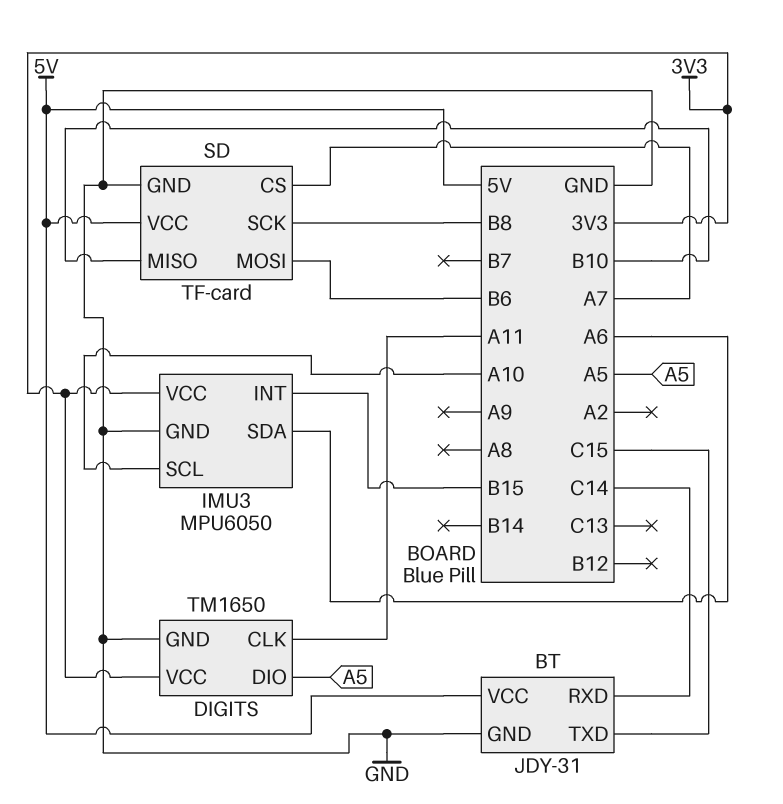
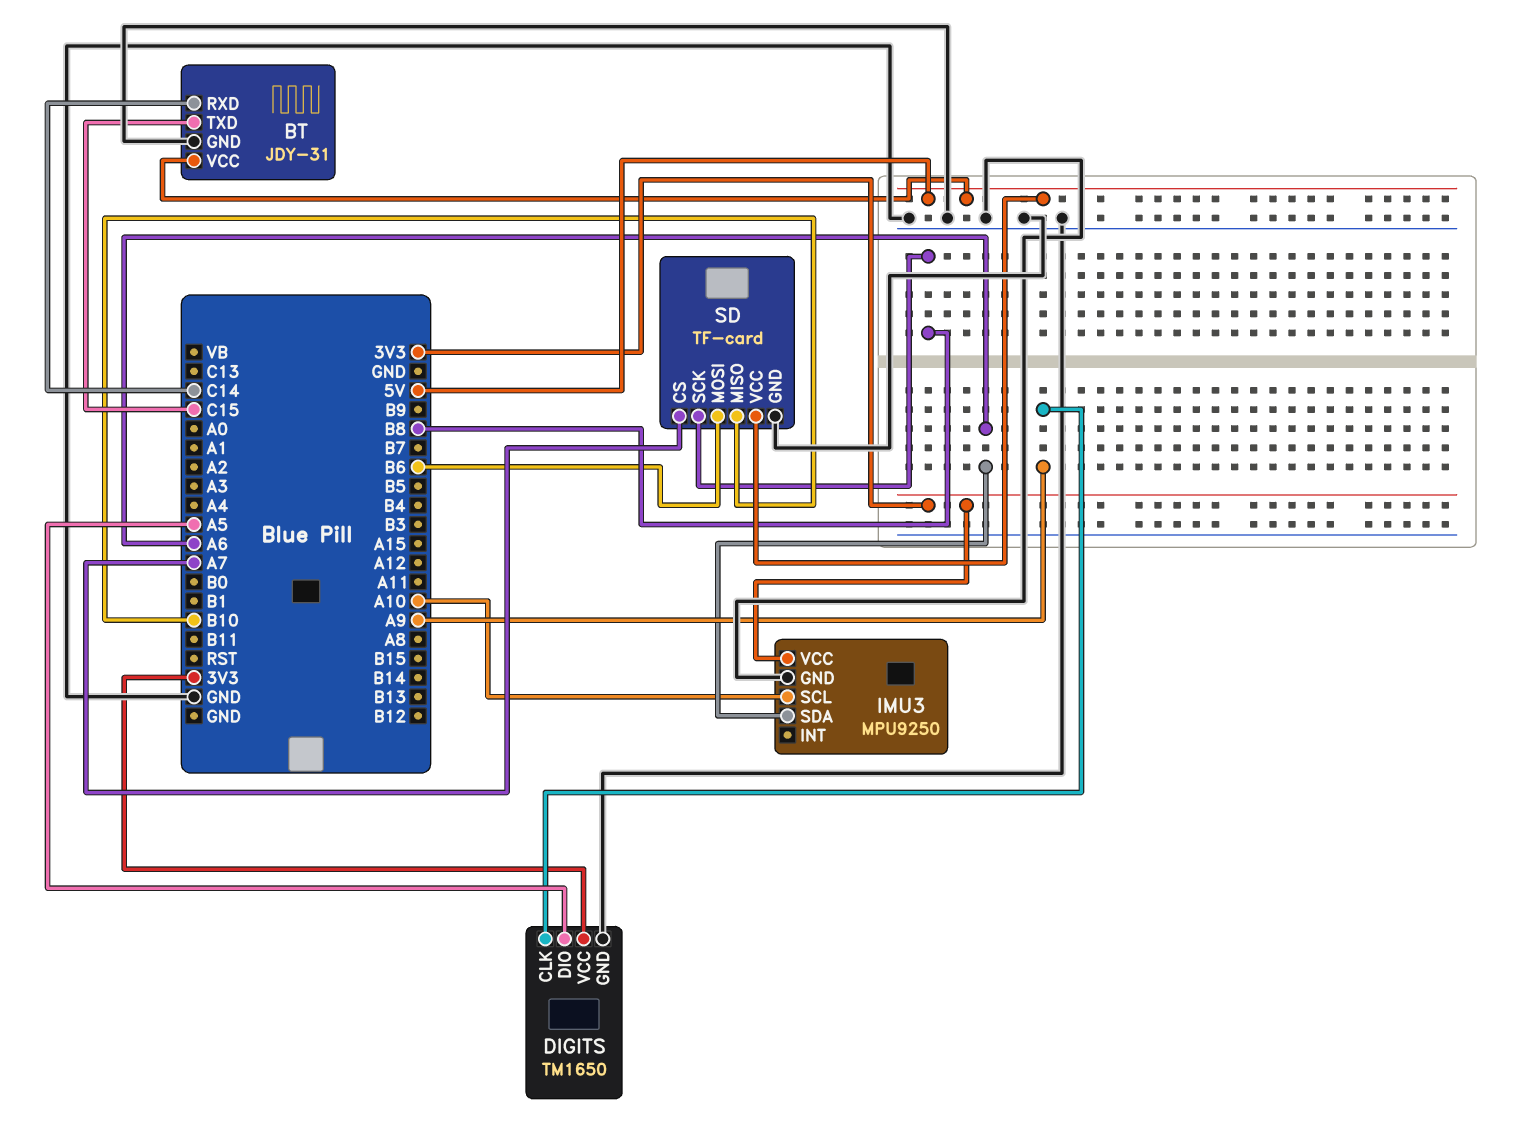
DIGITS pin CLK: A11 -> A9
IMU3: MPU6050 -> MPU9250
IMU3 pin INT: B15 -> none

